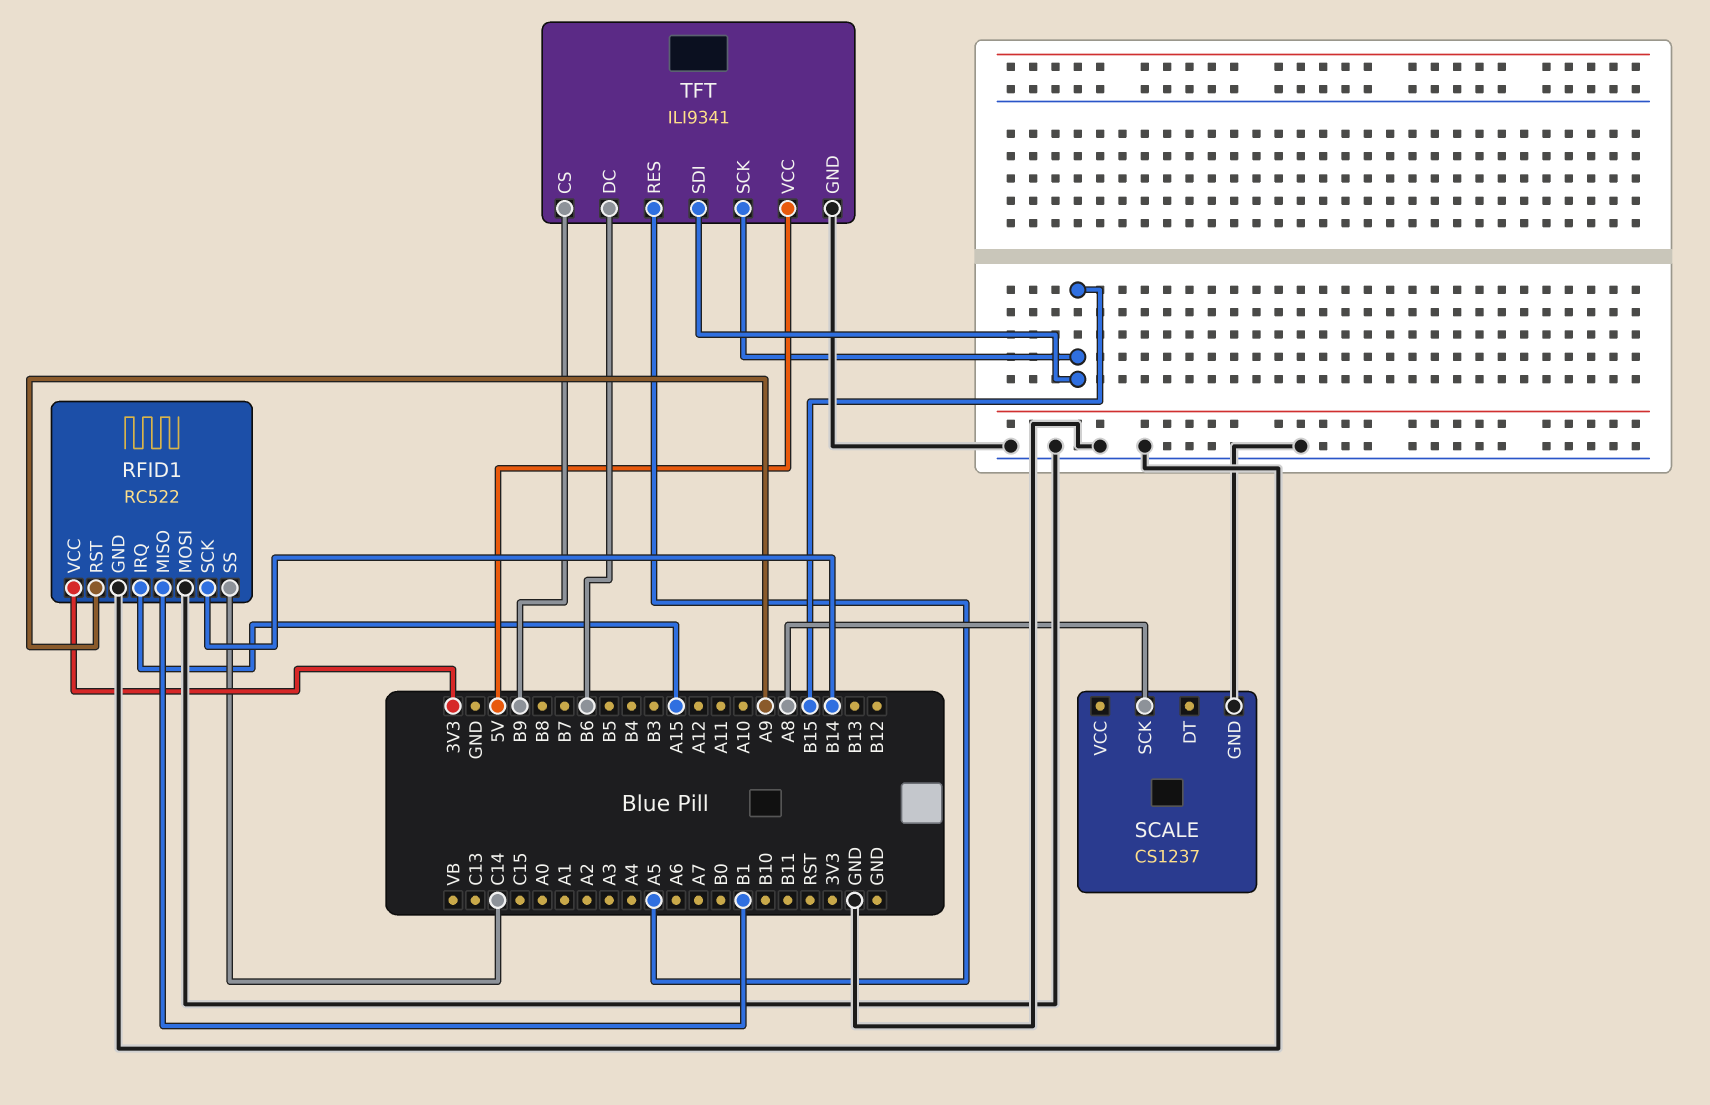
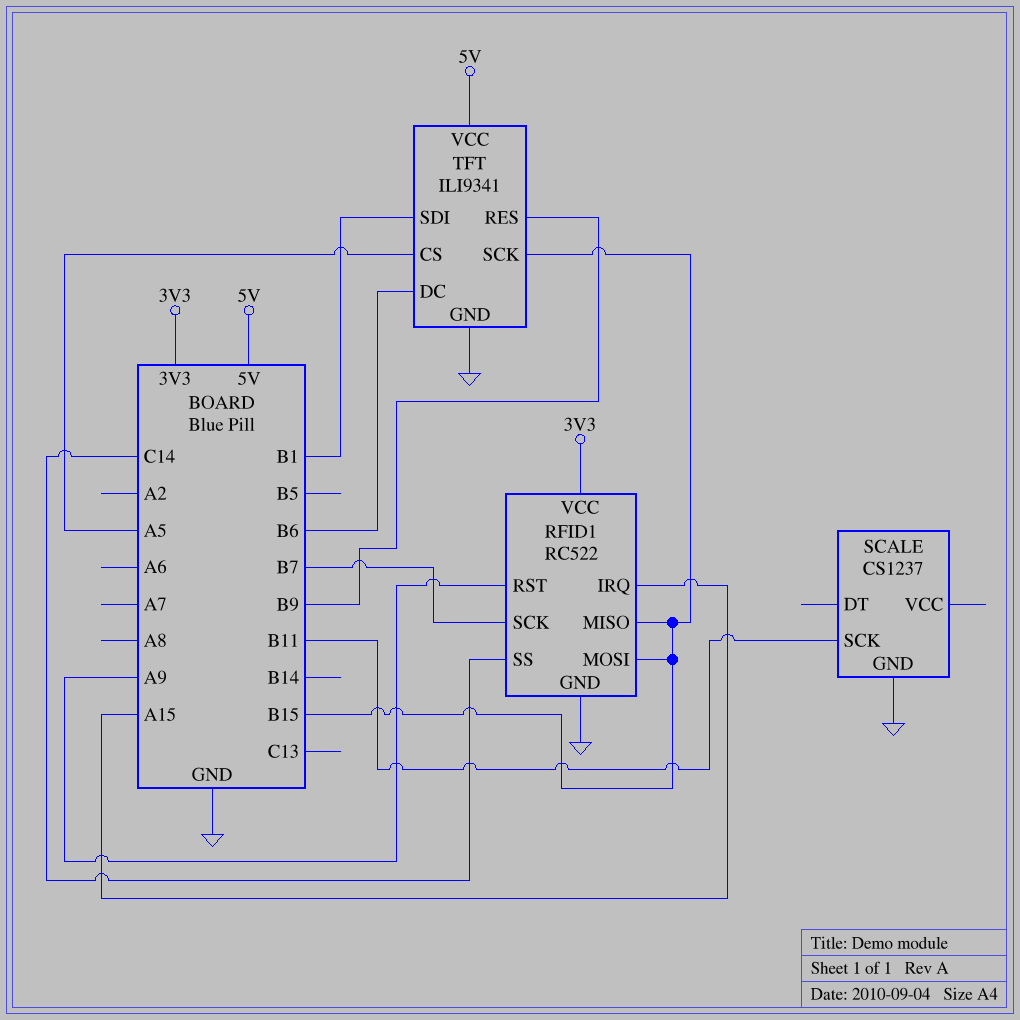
RFID1 pin MISO: B1 -> B15
RFID1 pin MOSI: GND -> B15
RFID1 pin SCK: B14 -> B7
SCALE pin SCK: A8 -> B11
TFT pin CS: B9 -> A5
TFT pin RES: A5 -> B9
TFT pin SDI: B15 -> B1

